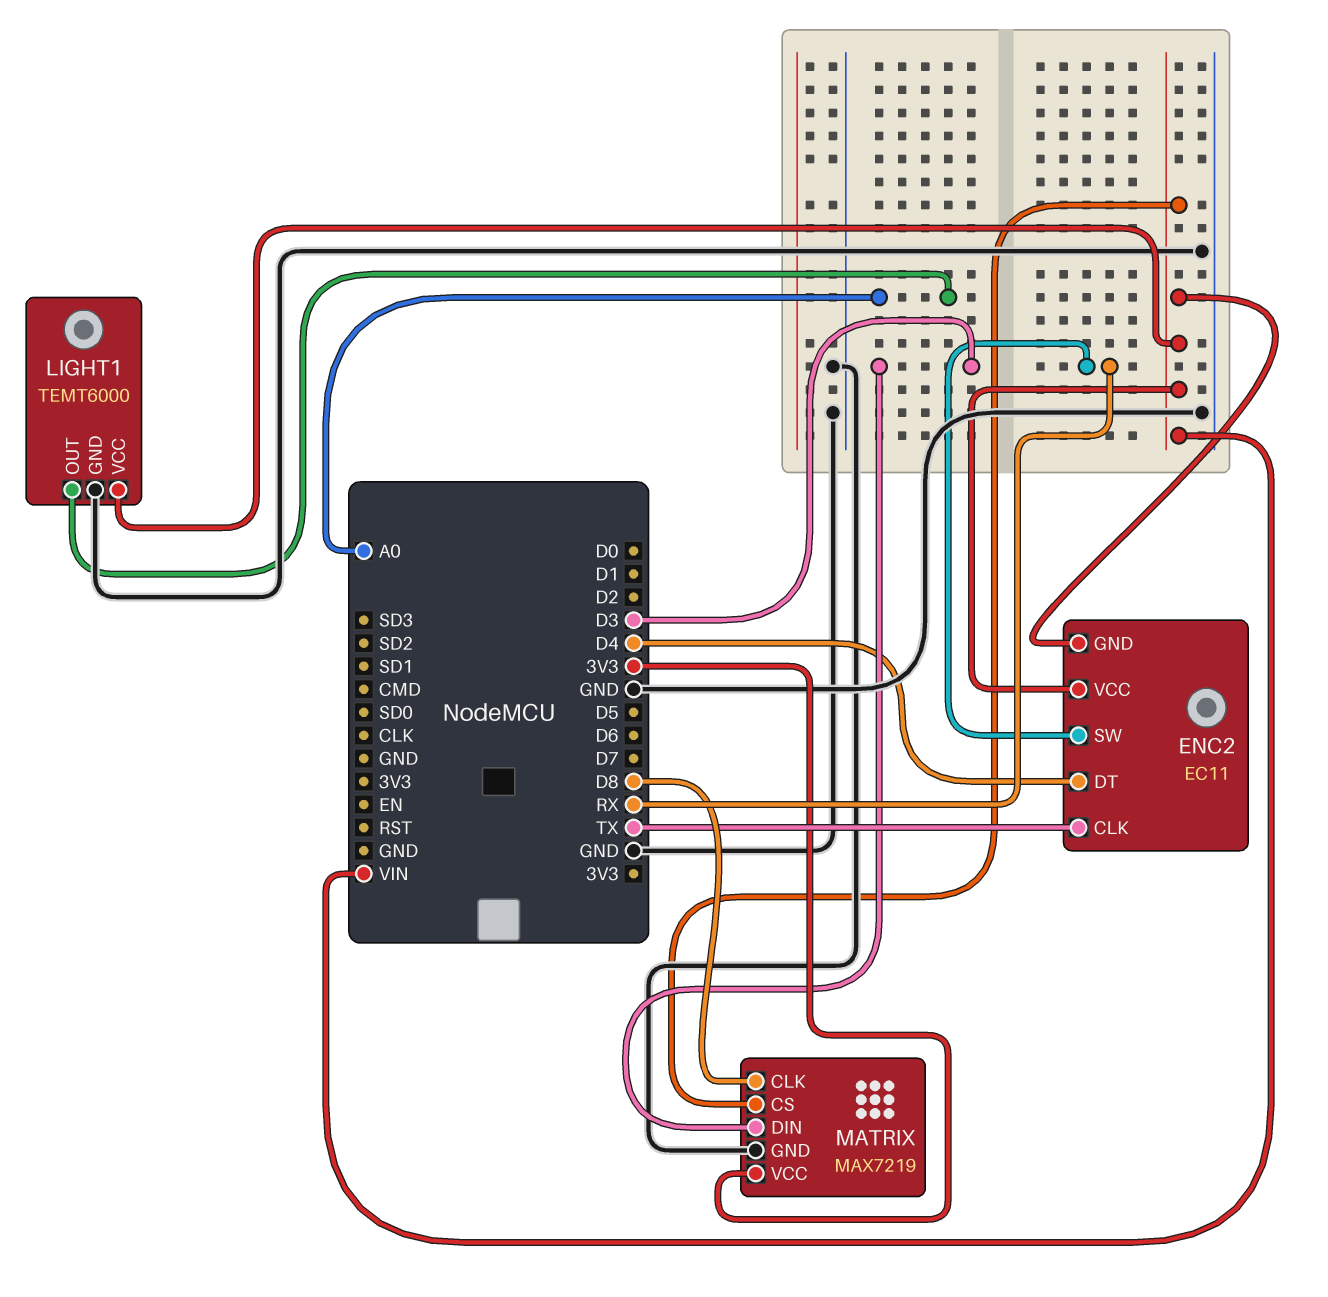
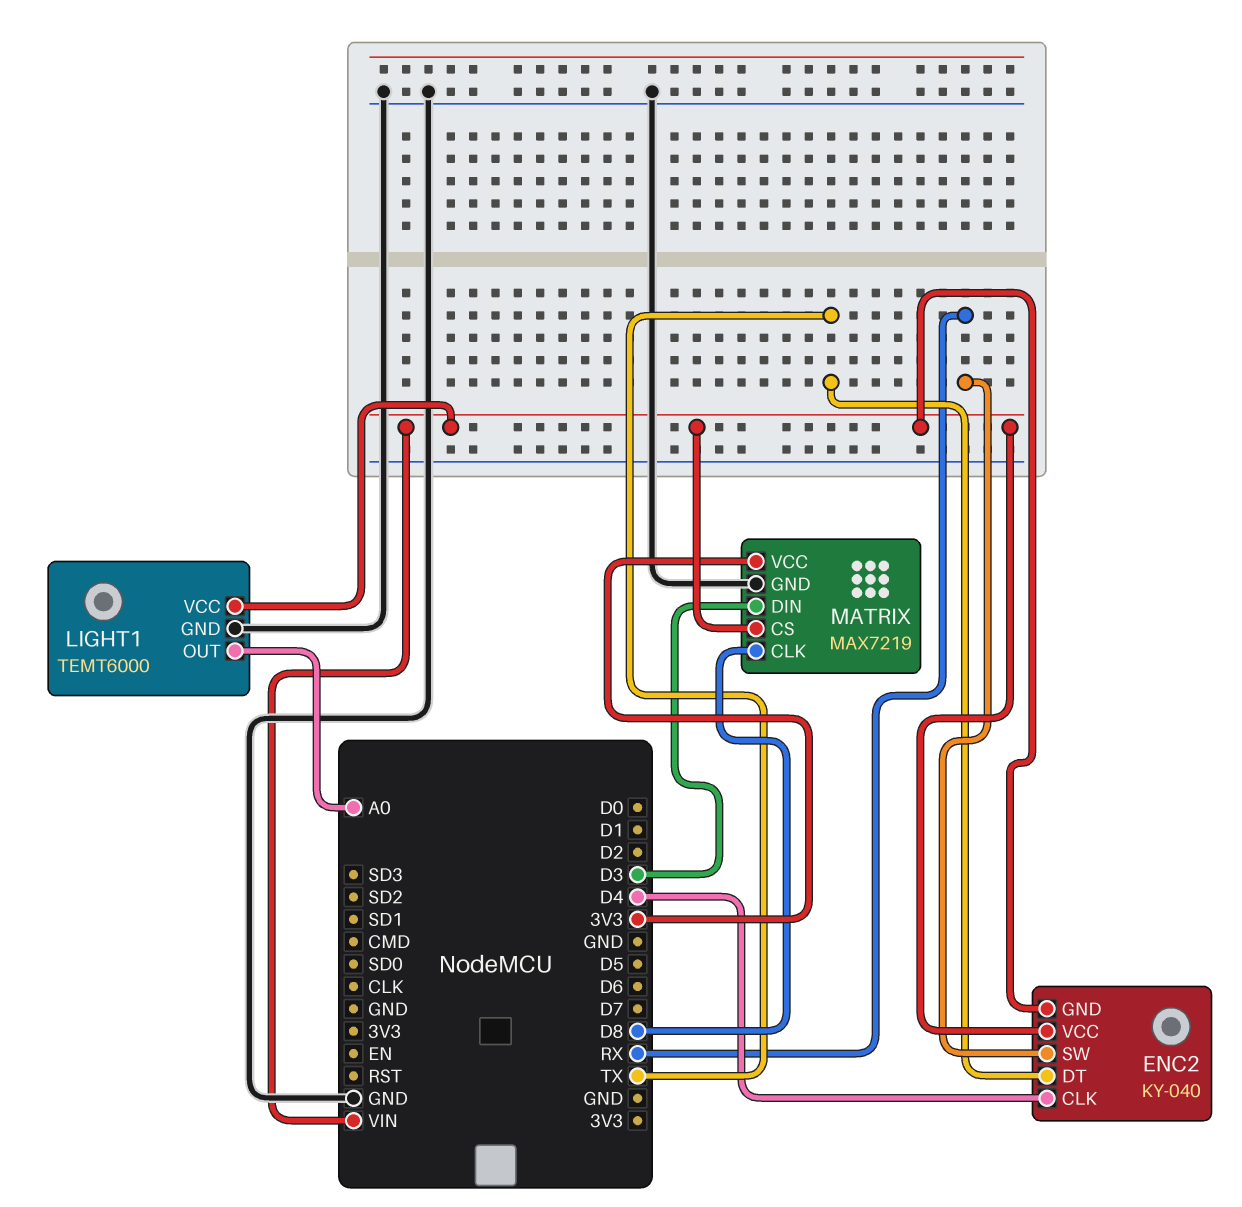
ENC2: EC11 -> KY-040
ENC2 pin CLK: TX -> D4
ENC2 pin DT: D4 -> TX

